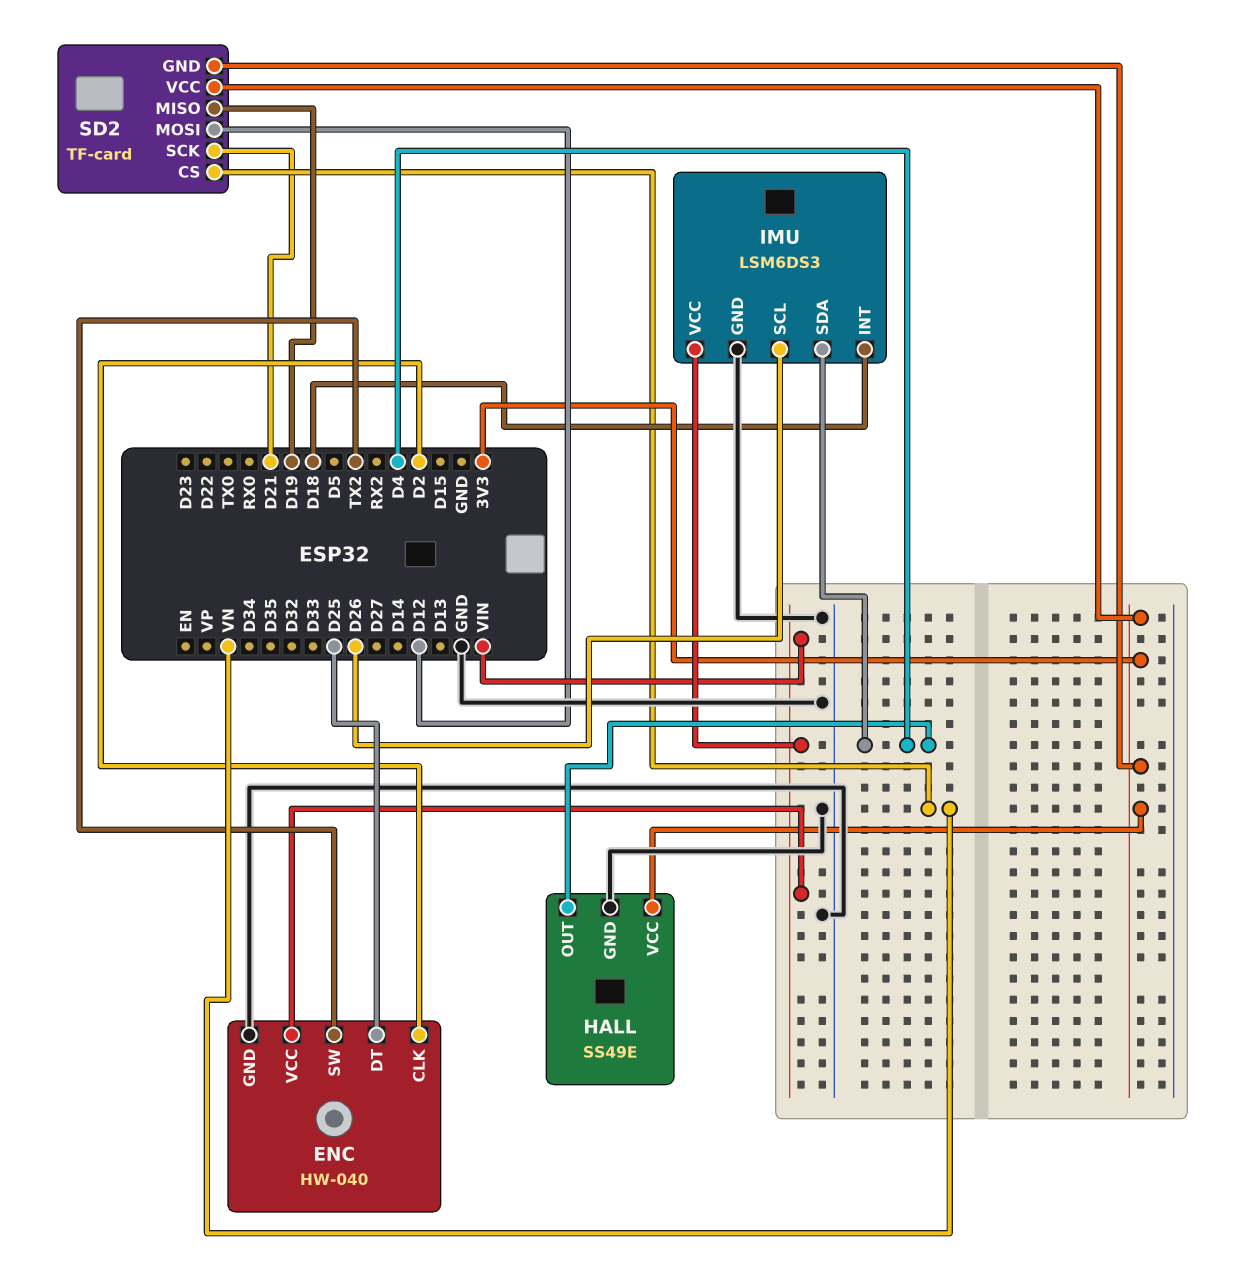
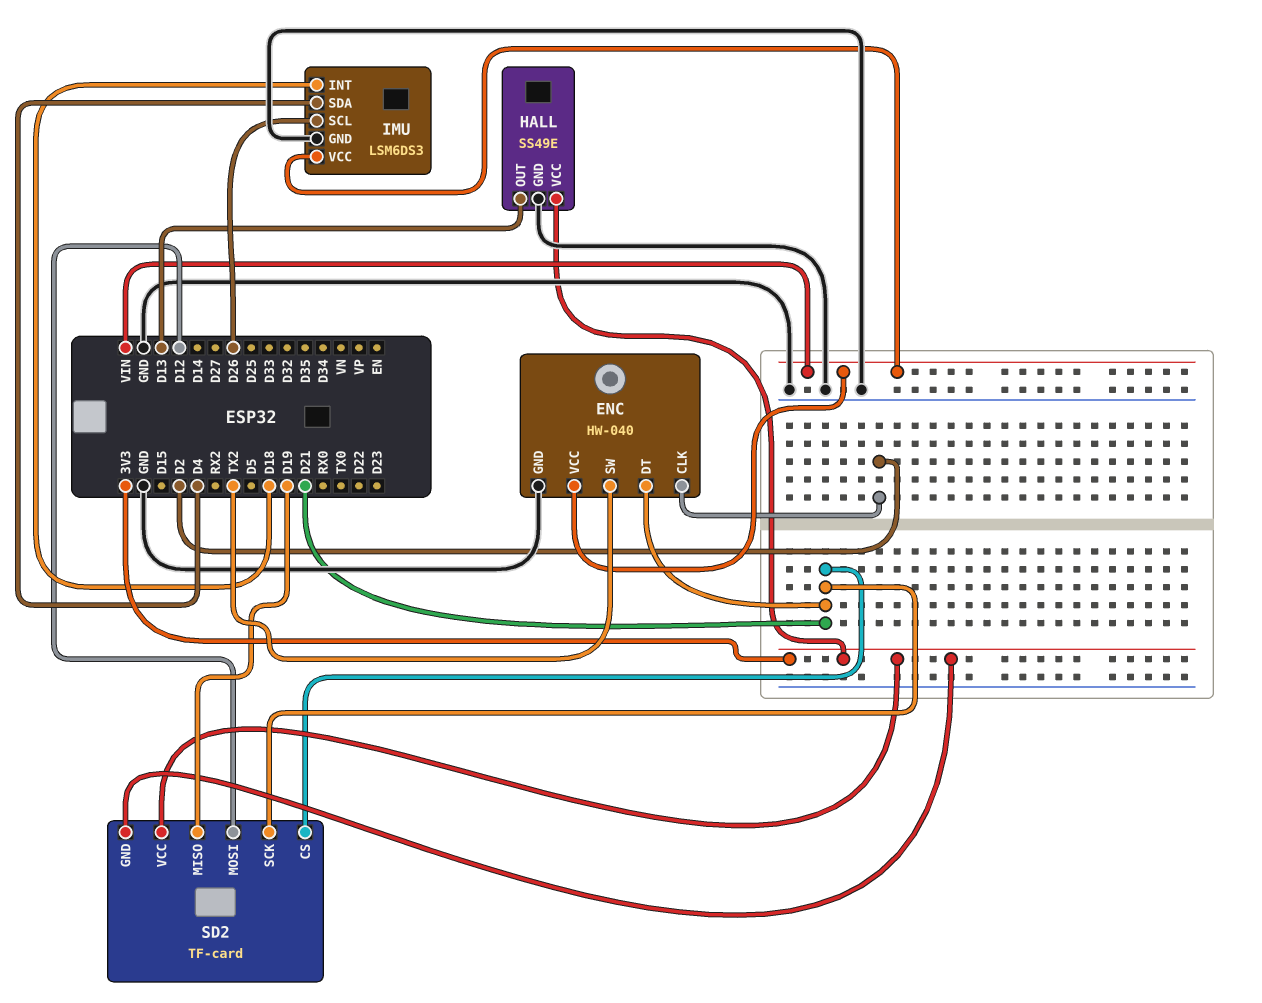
ENC pin DT: D25 -> D21
HALL pin OUT: D4 -> D13
SD2 pin CS: VN -> D21

